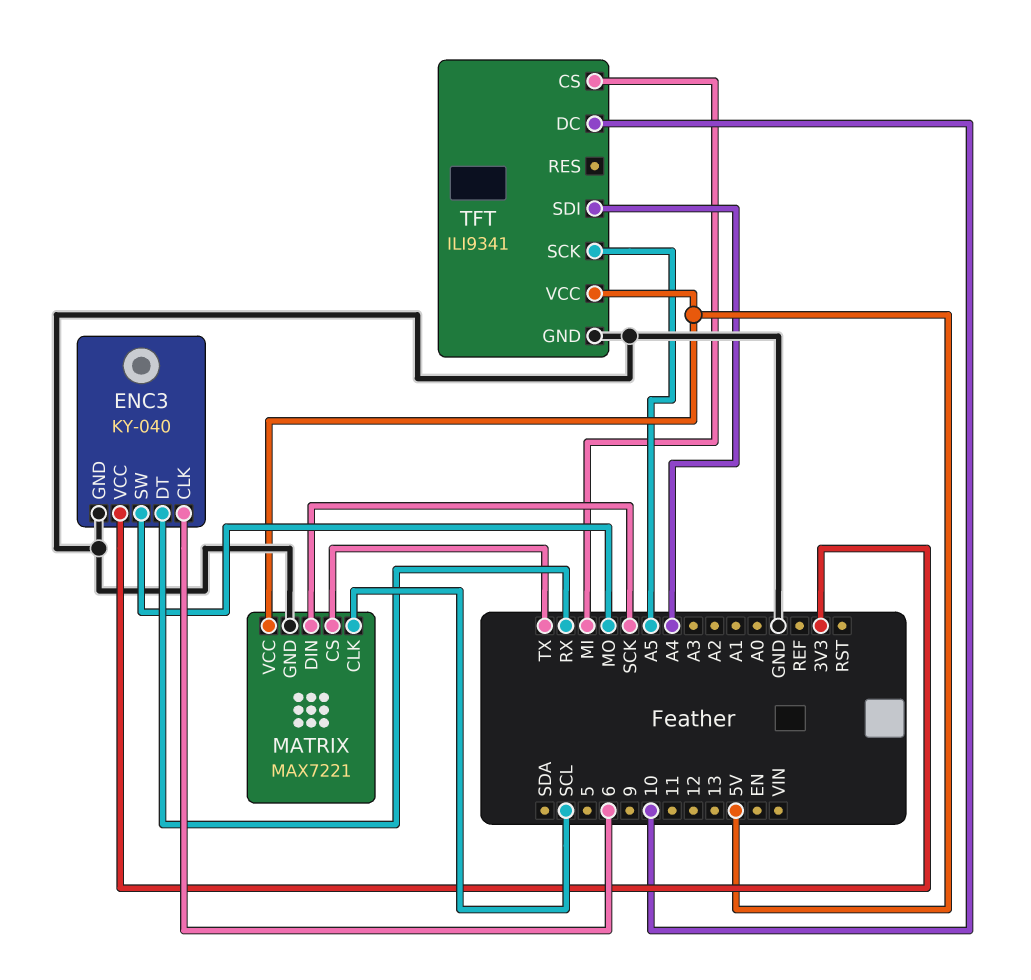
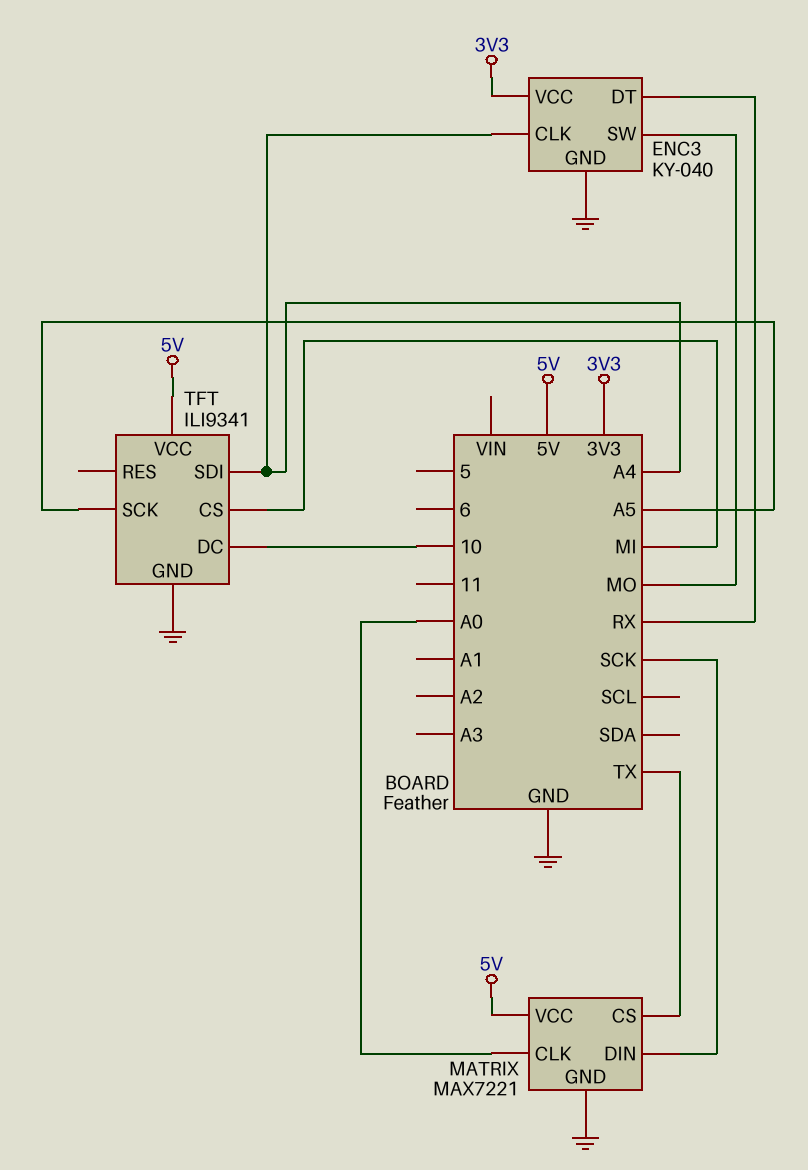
ENC3 pin CLK: 6 -> A4
MATRIX pin CLK: SCL -> A0

